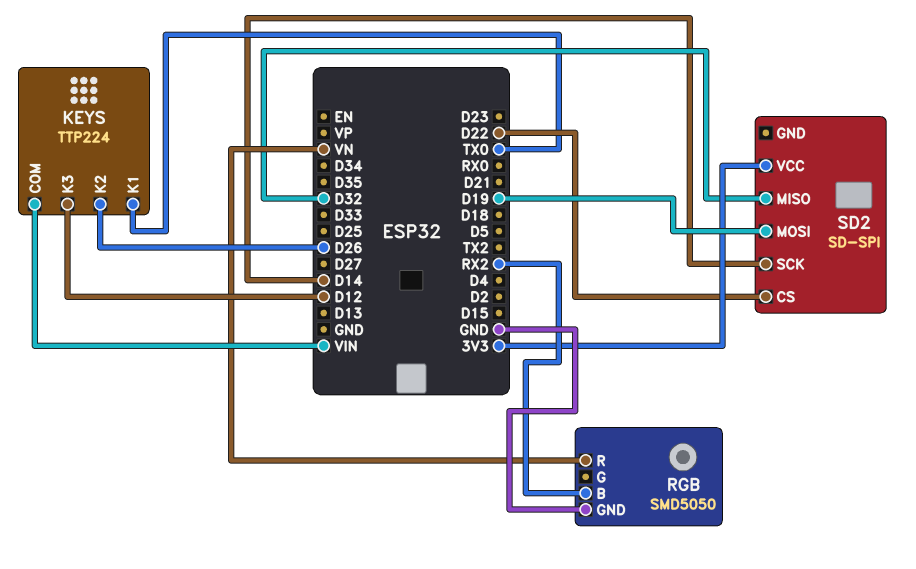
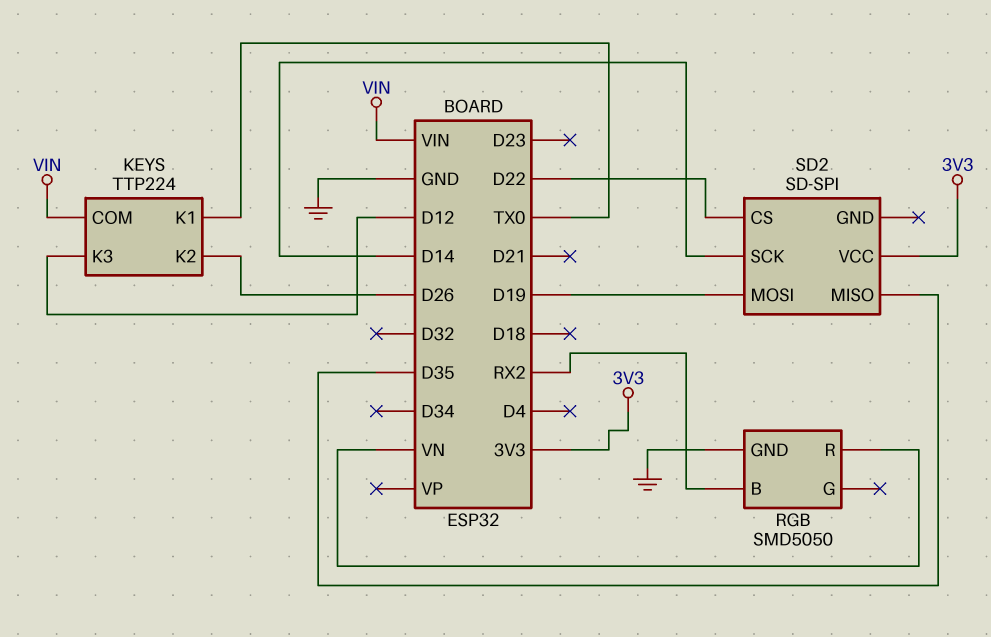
SD2 pin MISO: D32 -> D35

